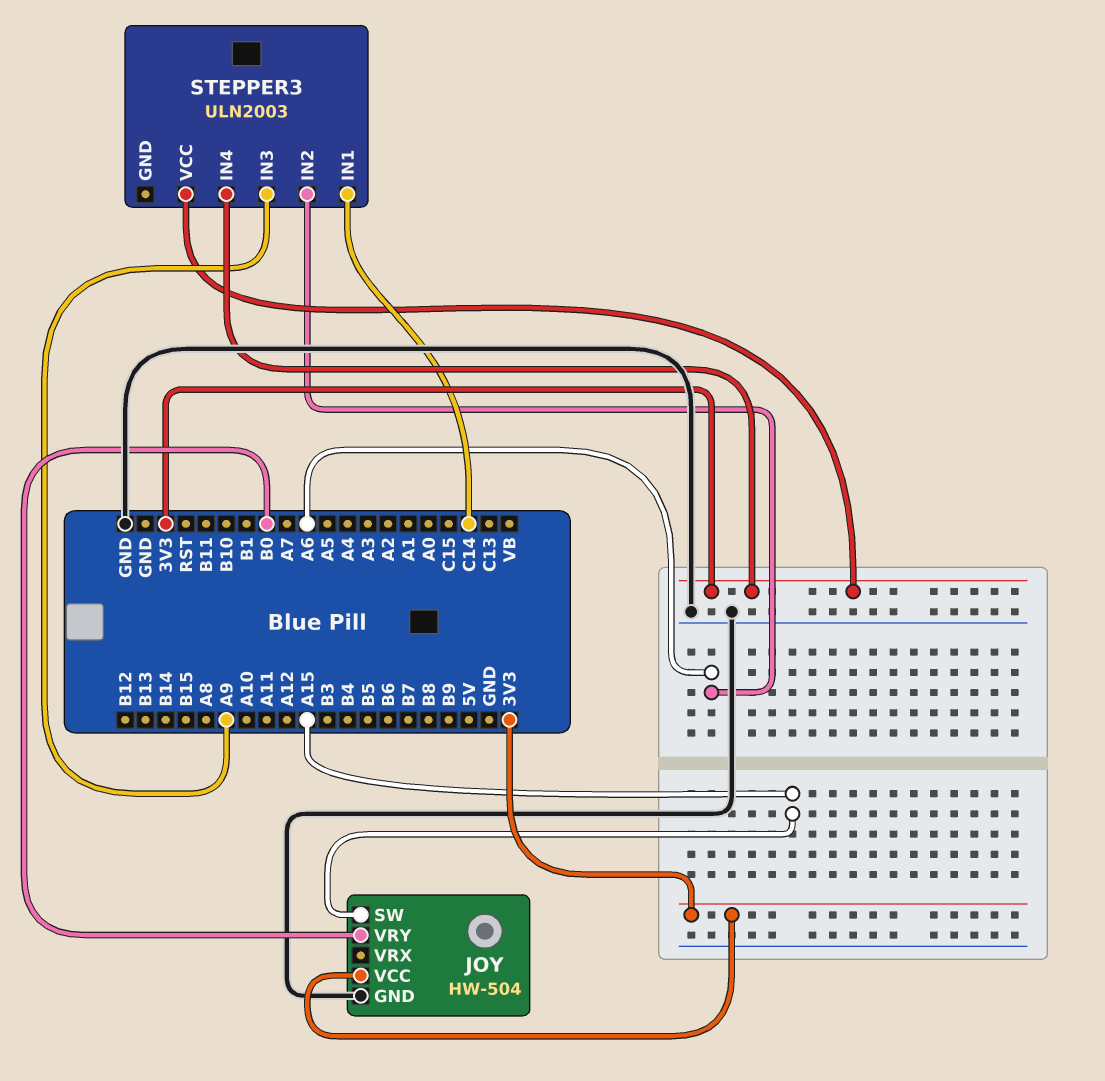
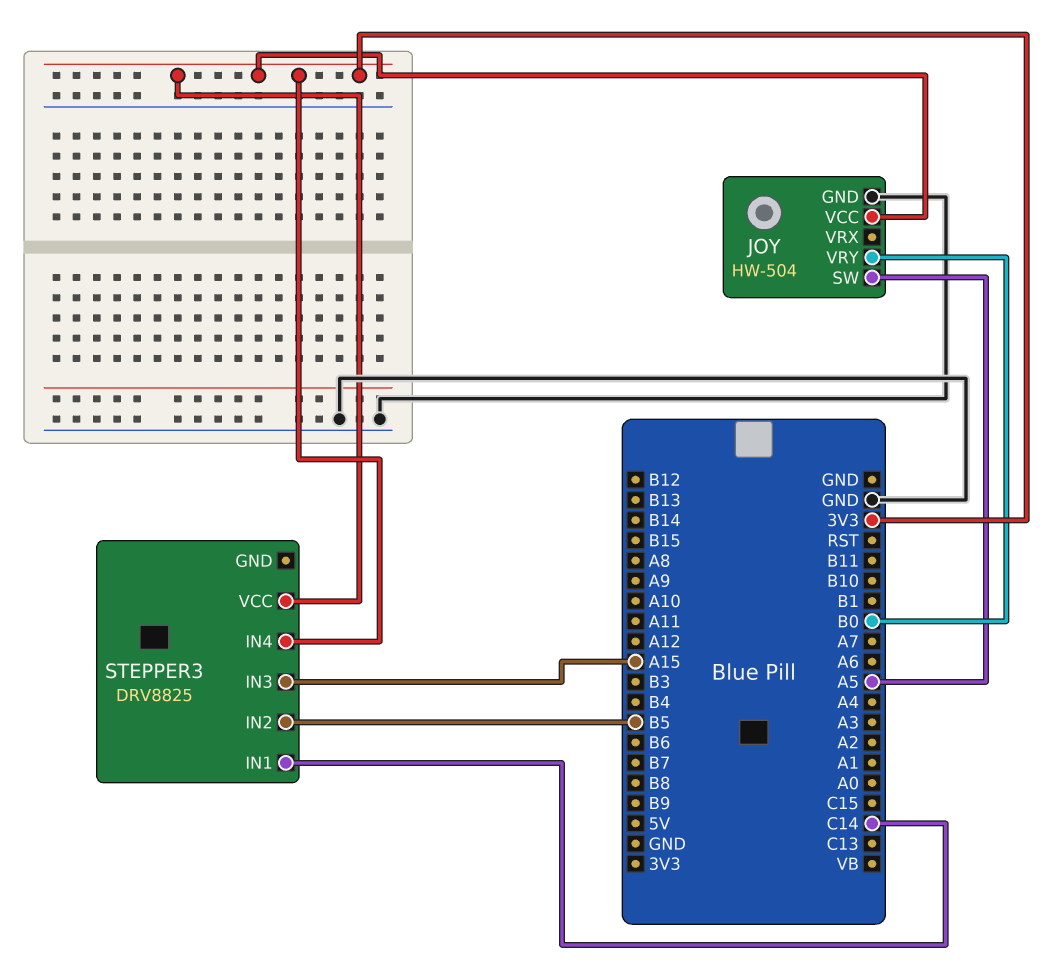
JOY pin SW: A15 -> A5
STEPPER3: ULN2003 -> DRV8825
STEPPER3 pin IN2: A6 -> B5
STEPPER3 pin IN3: A9 -> A15

